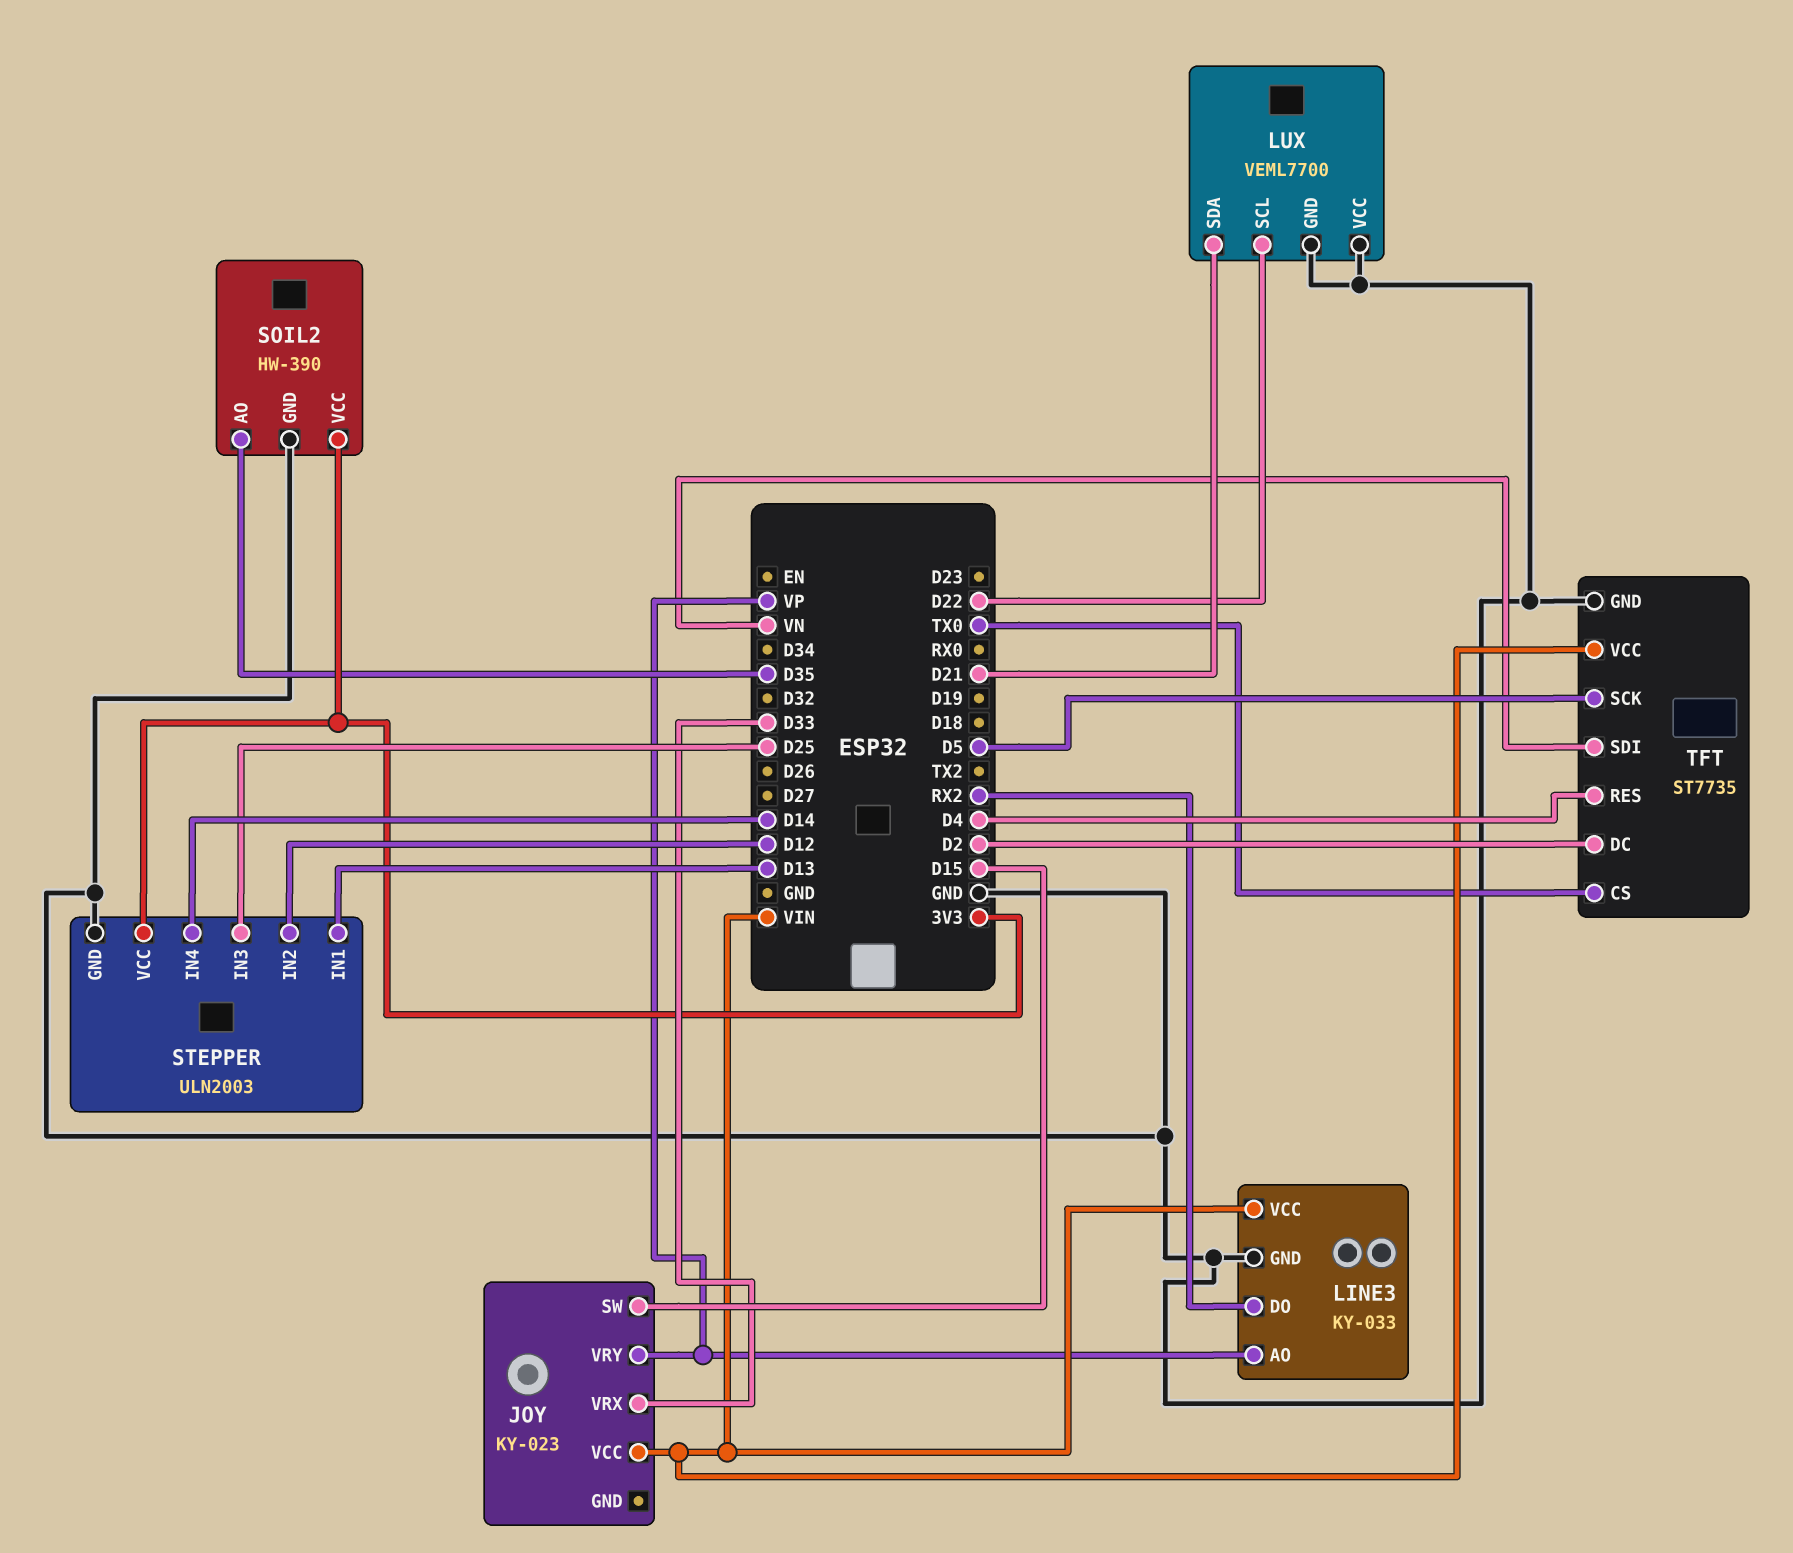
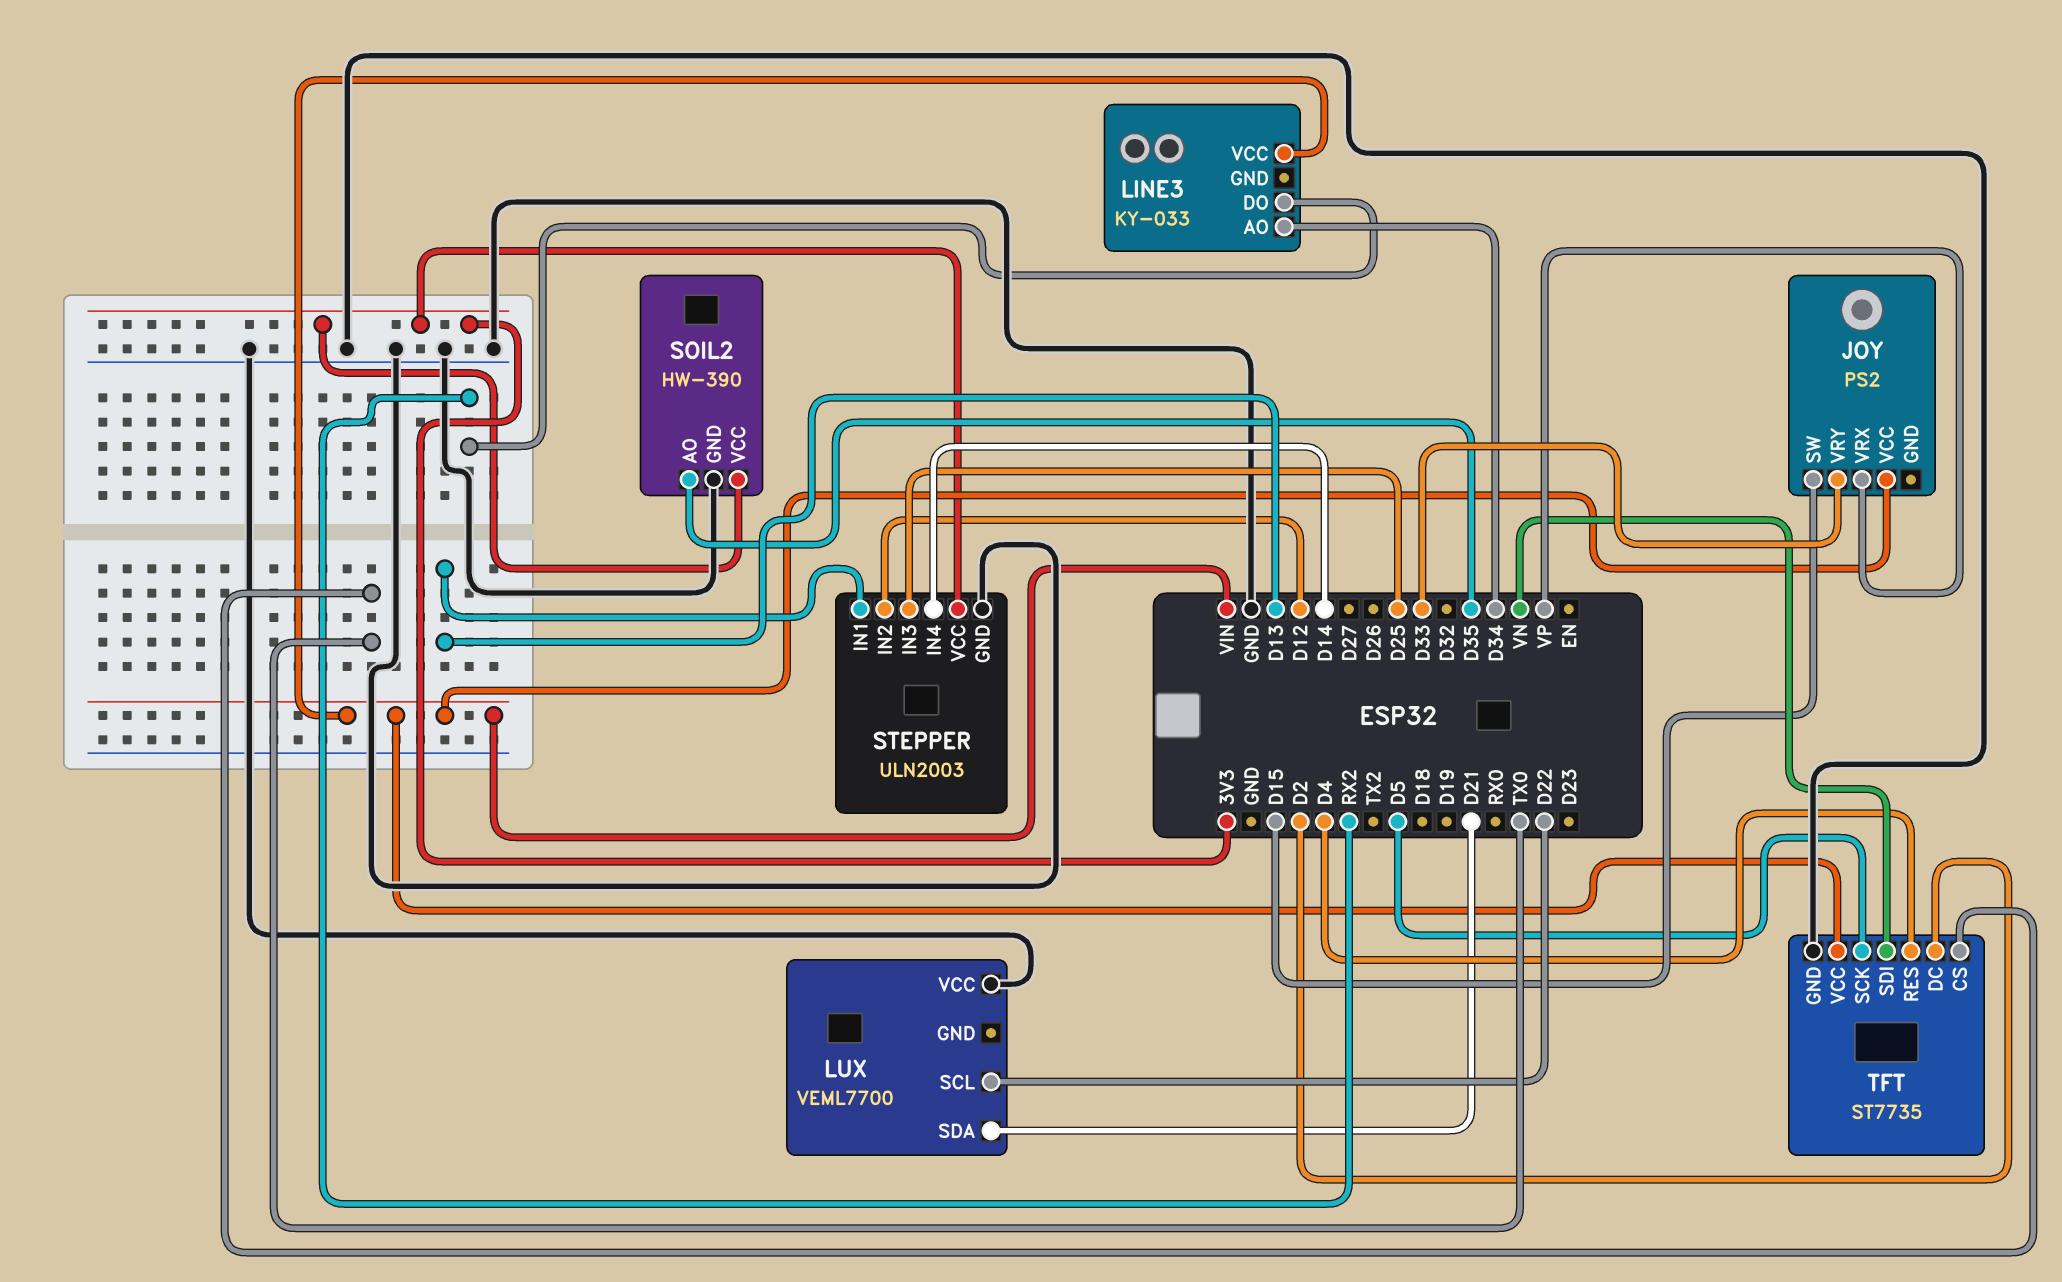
JOY: KY-023 -> PS2
JOY pin VRX: D33 -> VP
JOY pin VRY: VP -> D33
LINE3 pin AO: VP -> D34
LINE3 pin GND: GND -> none
LUX pin GND: GND -> none

